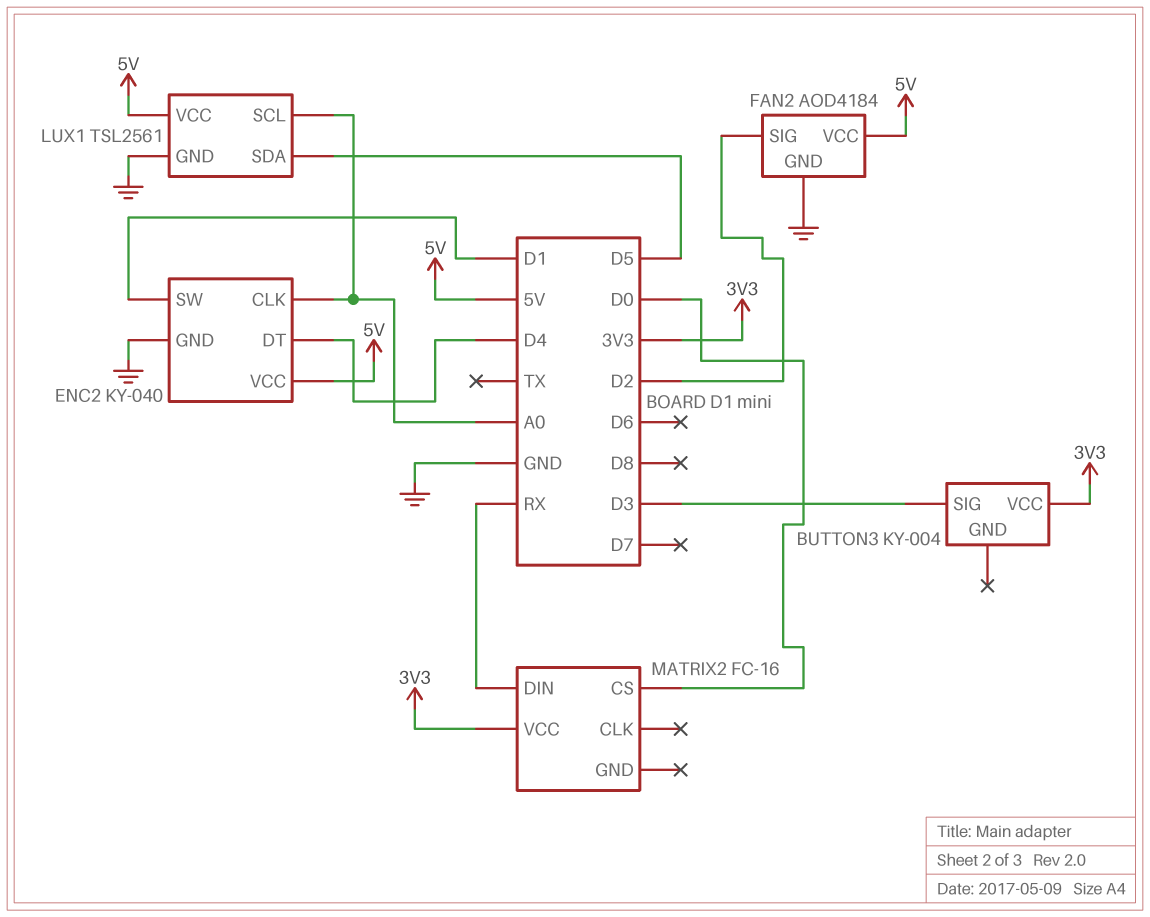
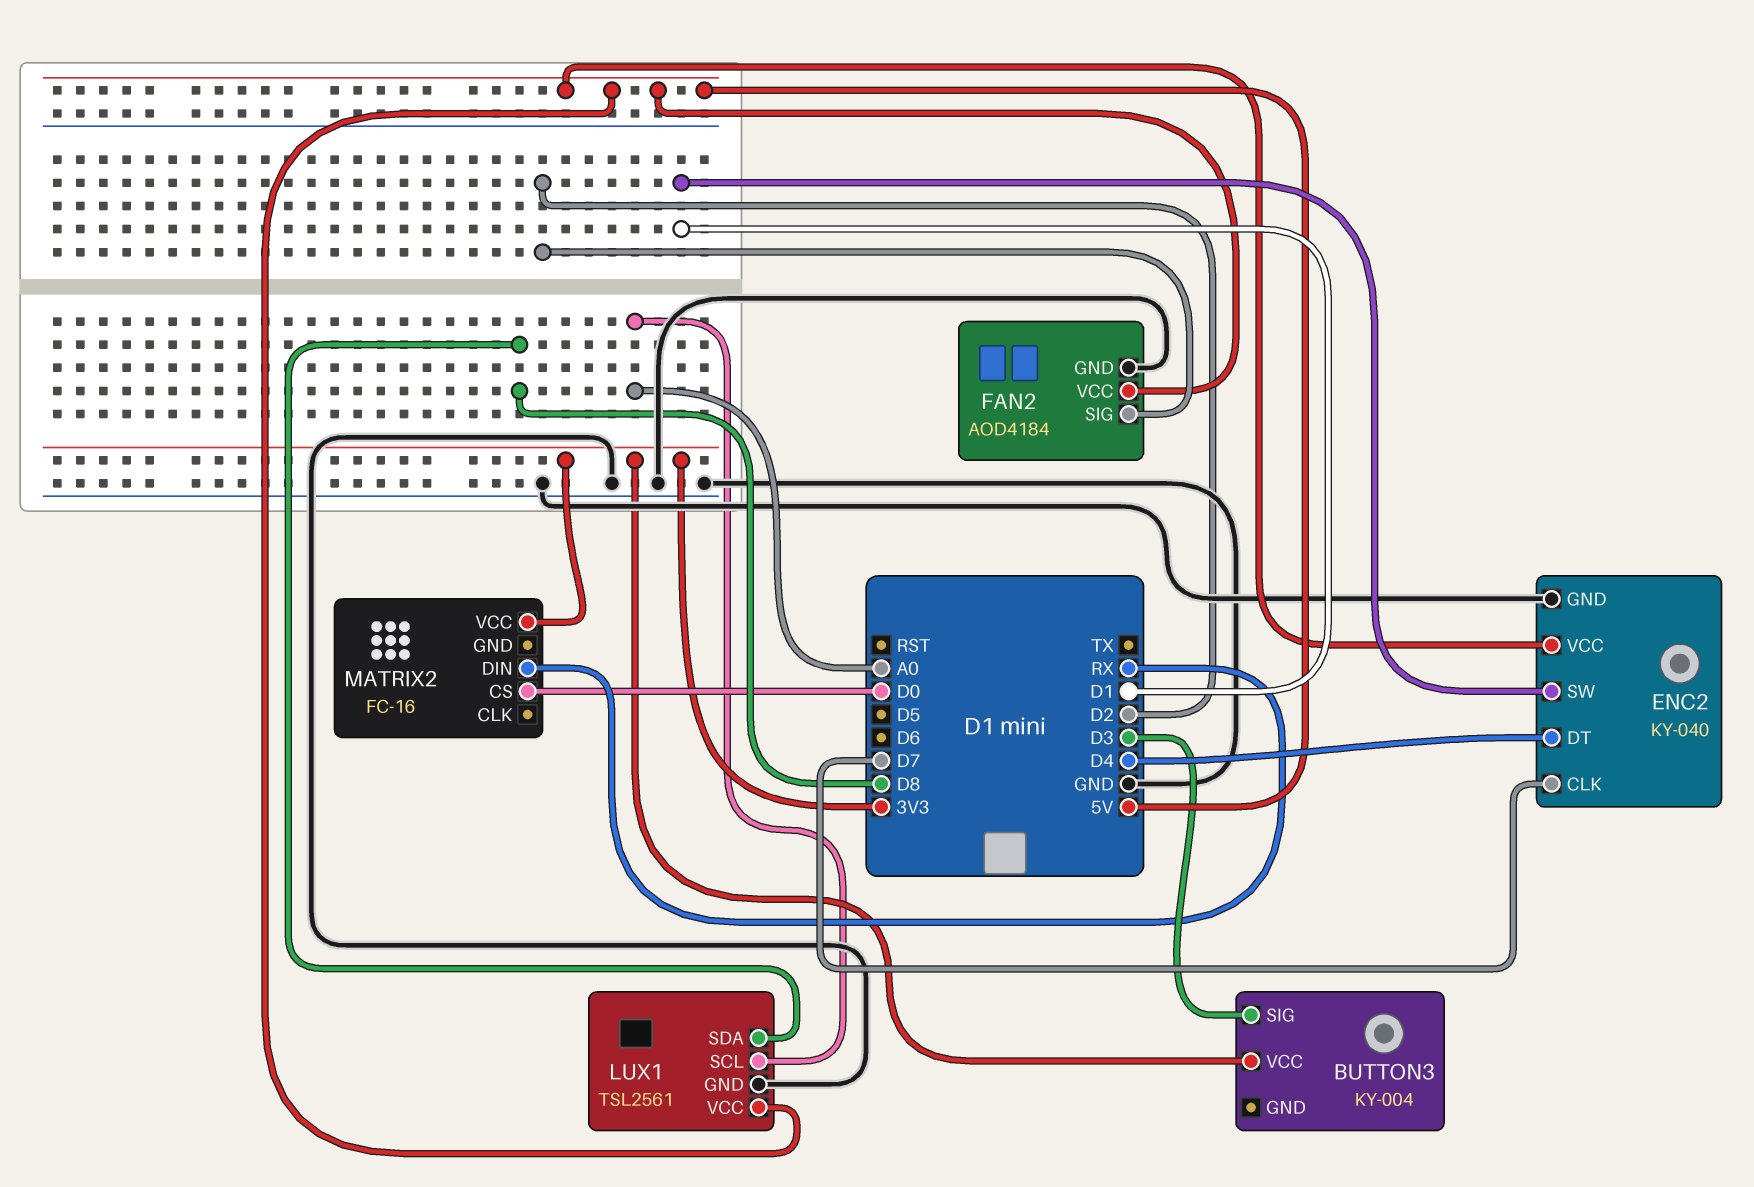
ENC2 pin CLK: A0 -> D7
LUX1 pin SDA: D5 -> D8

